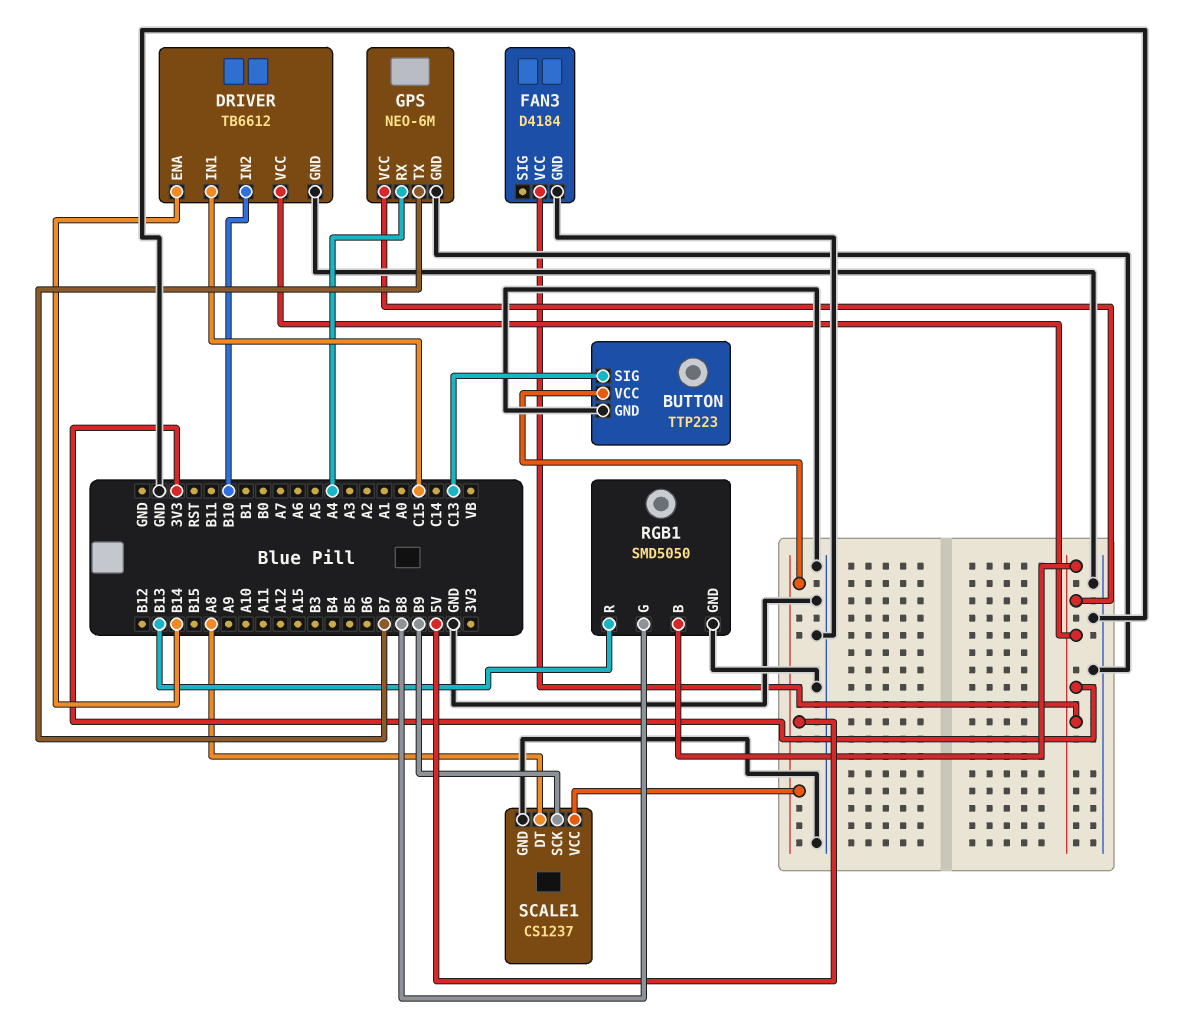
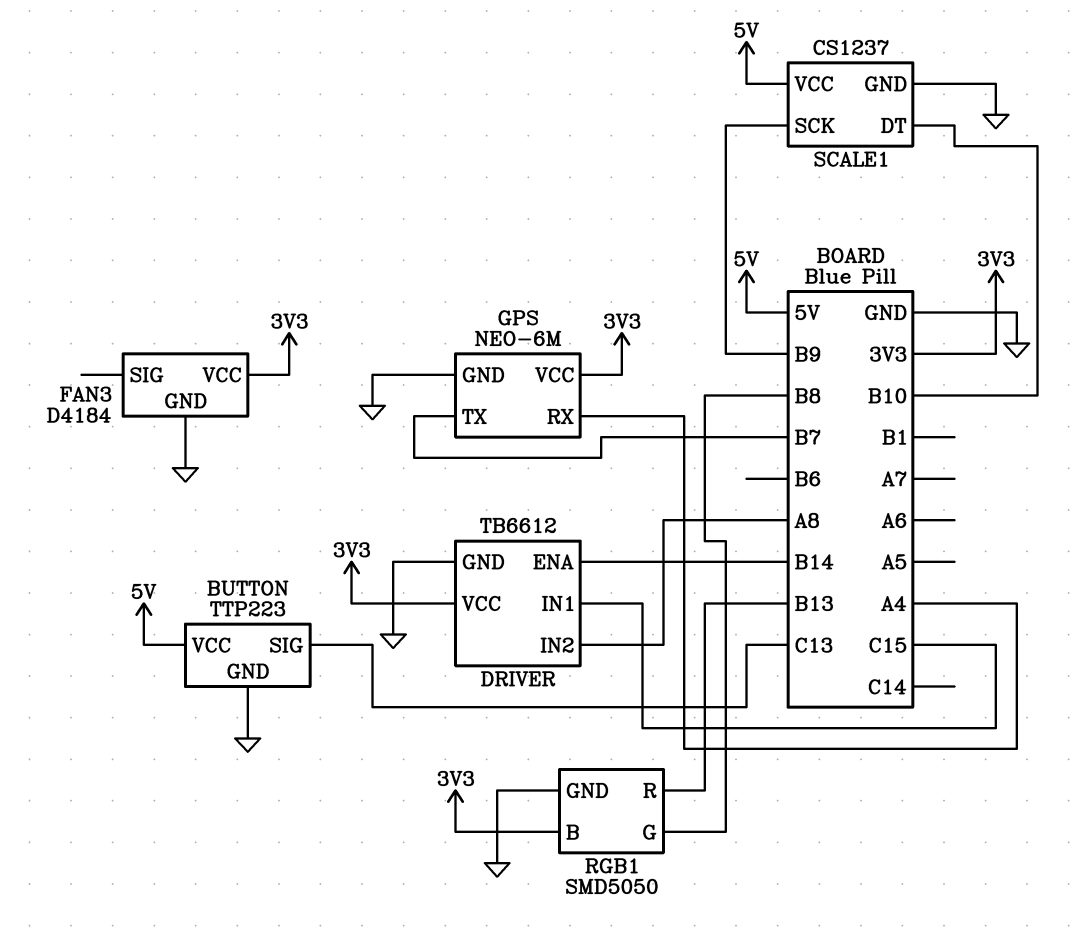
DRIVER pin IN2: B10 -> A8
SCALE1 pin DT: A8 -> B10

